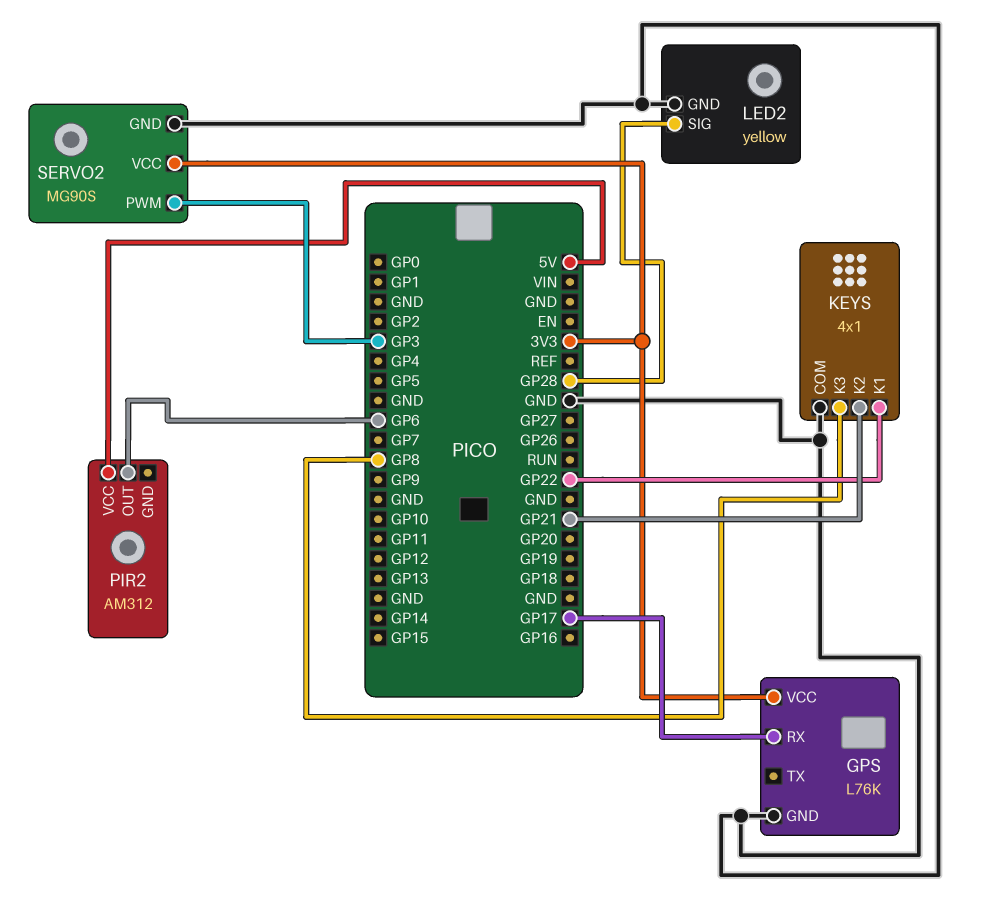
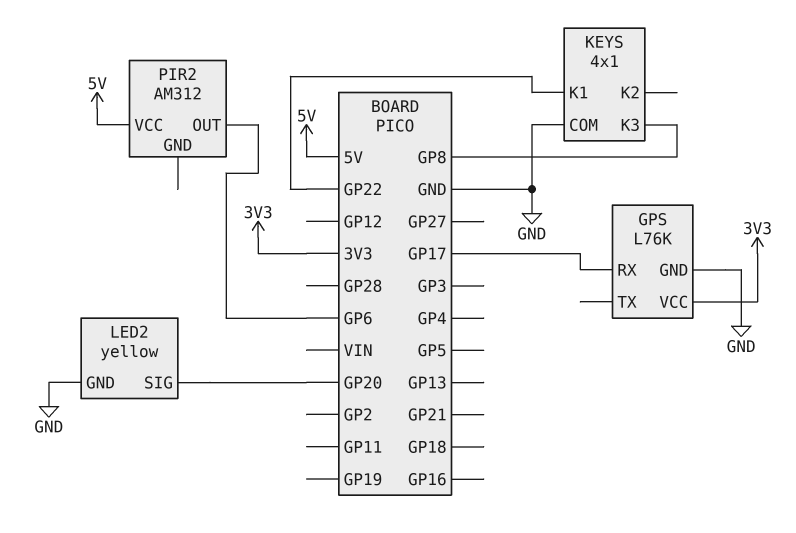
KEYS pin K2: GP21 -> none
LED2 pin SIG: GP28 -> GP20
SERVO2: MG90S -> none
SERVO2 pin GND: GND -> none
SERVO2 pin PWM: GP3 -> none
SERVO2 pin VCC: 3V3 -> none

